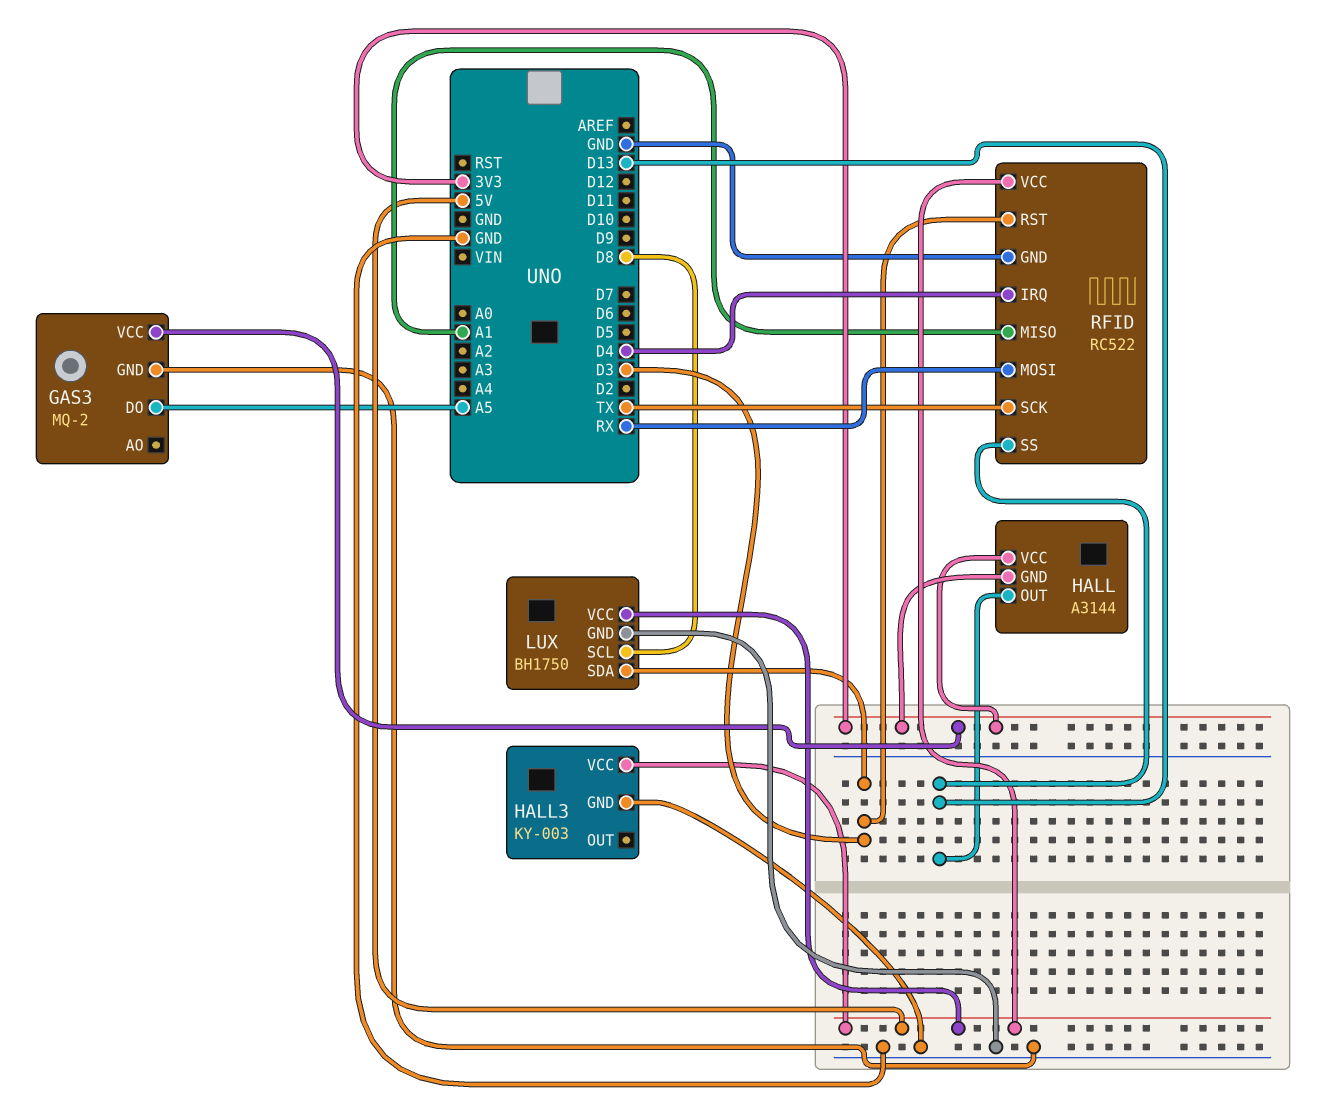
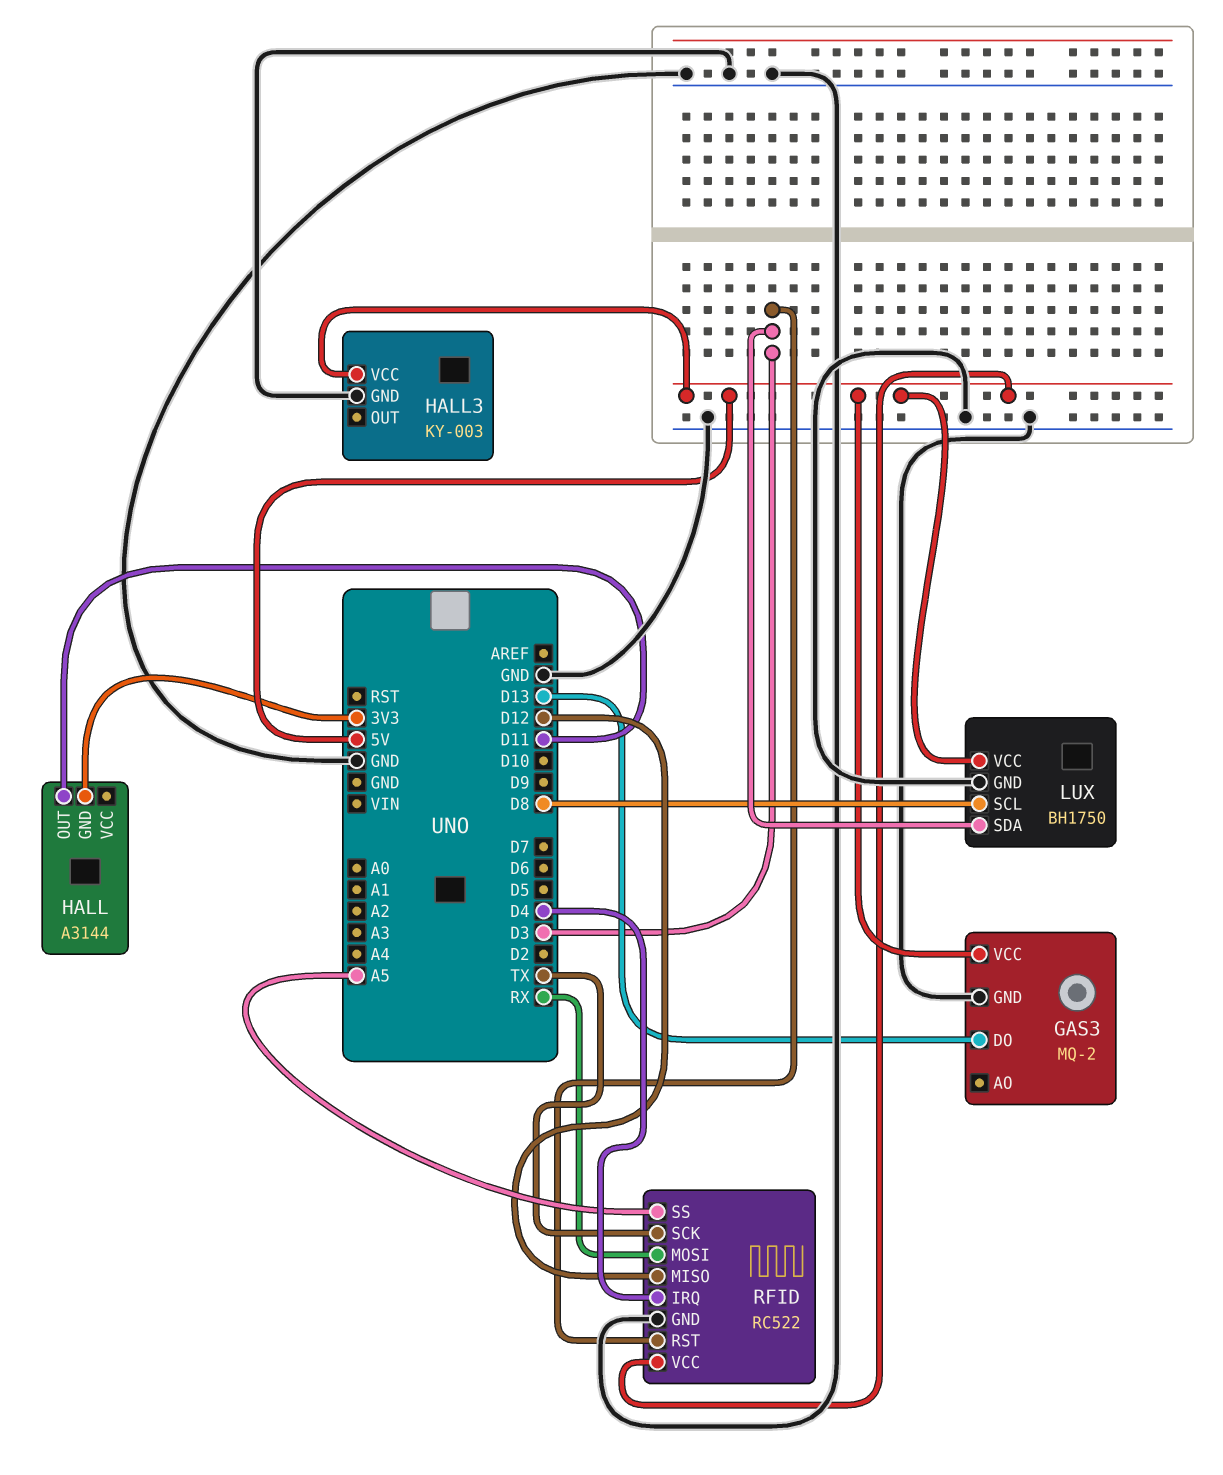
GAS3 pin DO: A5 -> D13
GAS3 pin VCC: 3V3 -> 5V
HALL pin OUT: D13 -> D11
HALL pin VCC: 3V3 -> none
RFID pin MISO: A1 -> D12
RFID pin SS: D13 -> A5

